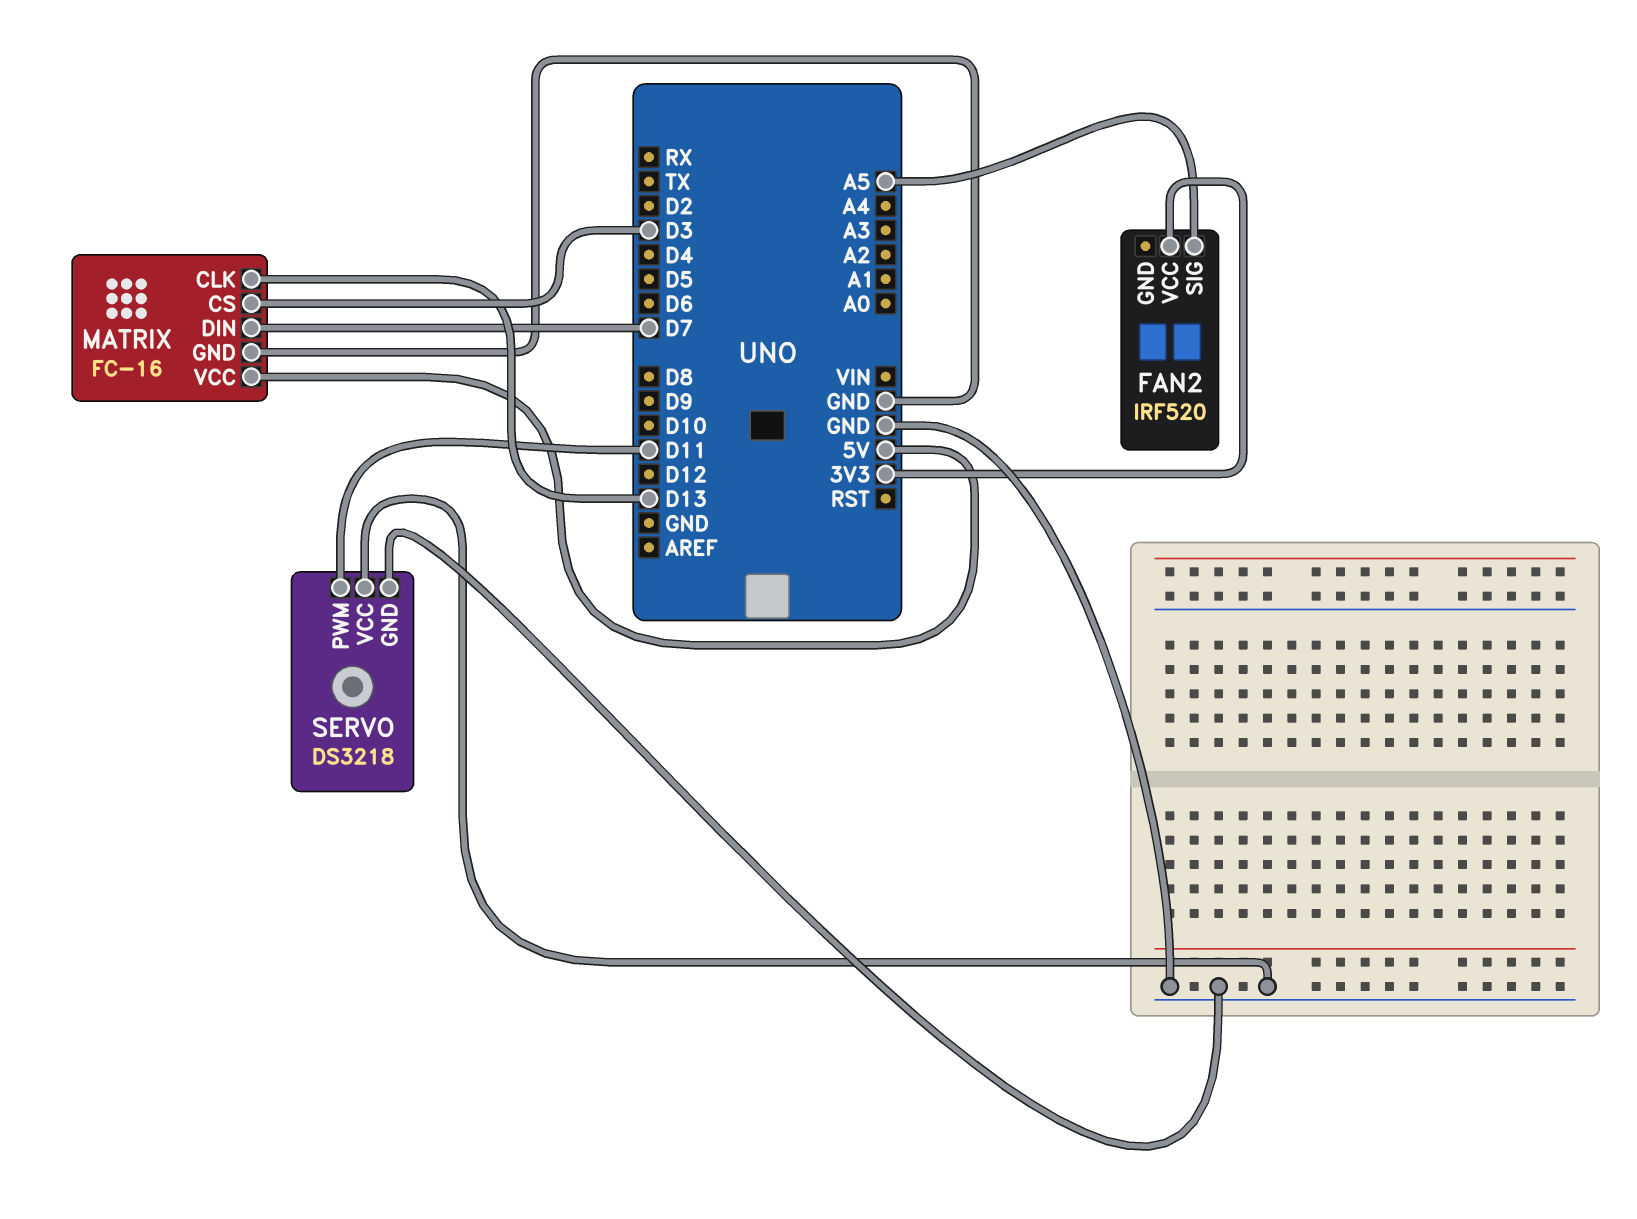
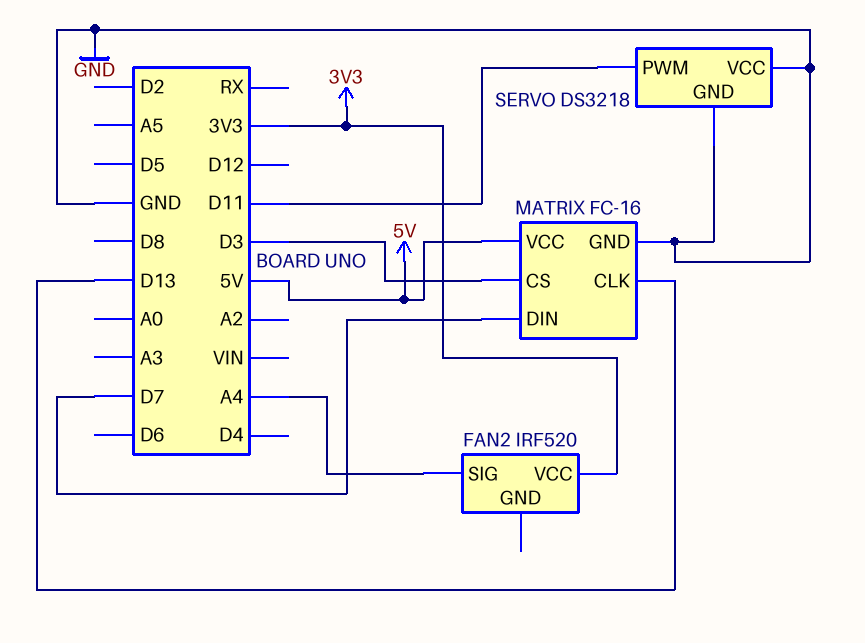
FAN2 pin SIG: A5 -> A4

